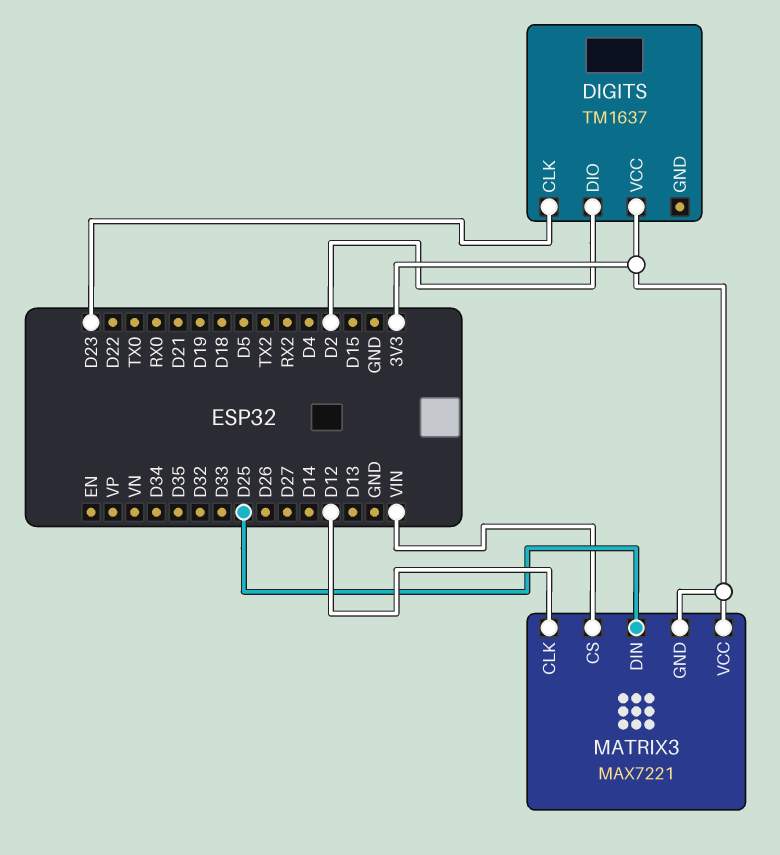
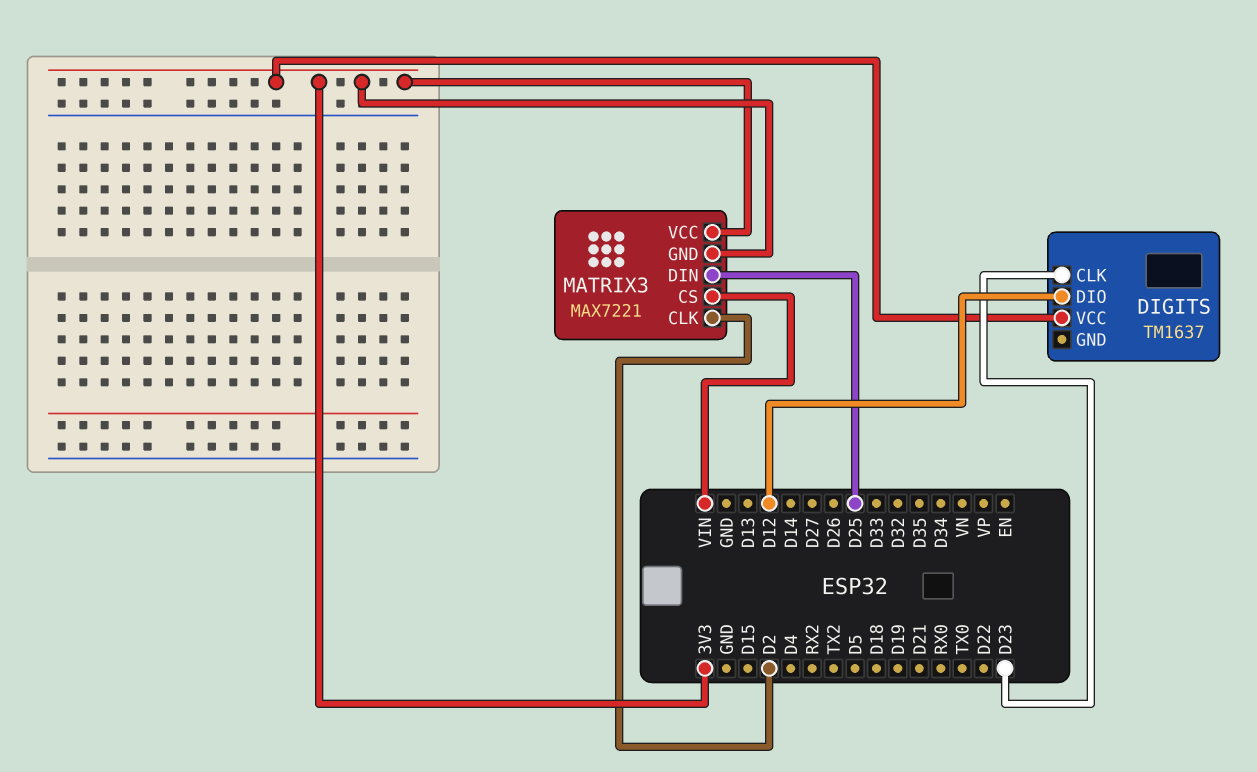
DIGITS pin DIO: D2 -> D12
MATRIX3 pin CLK: D12 -> D2

